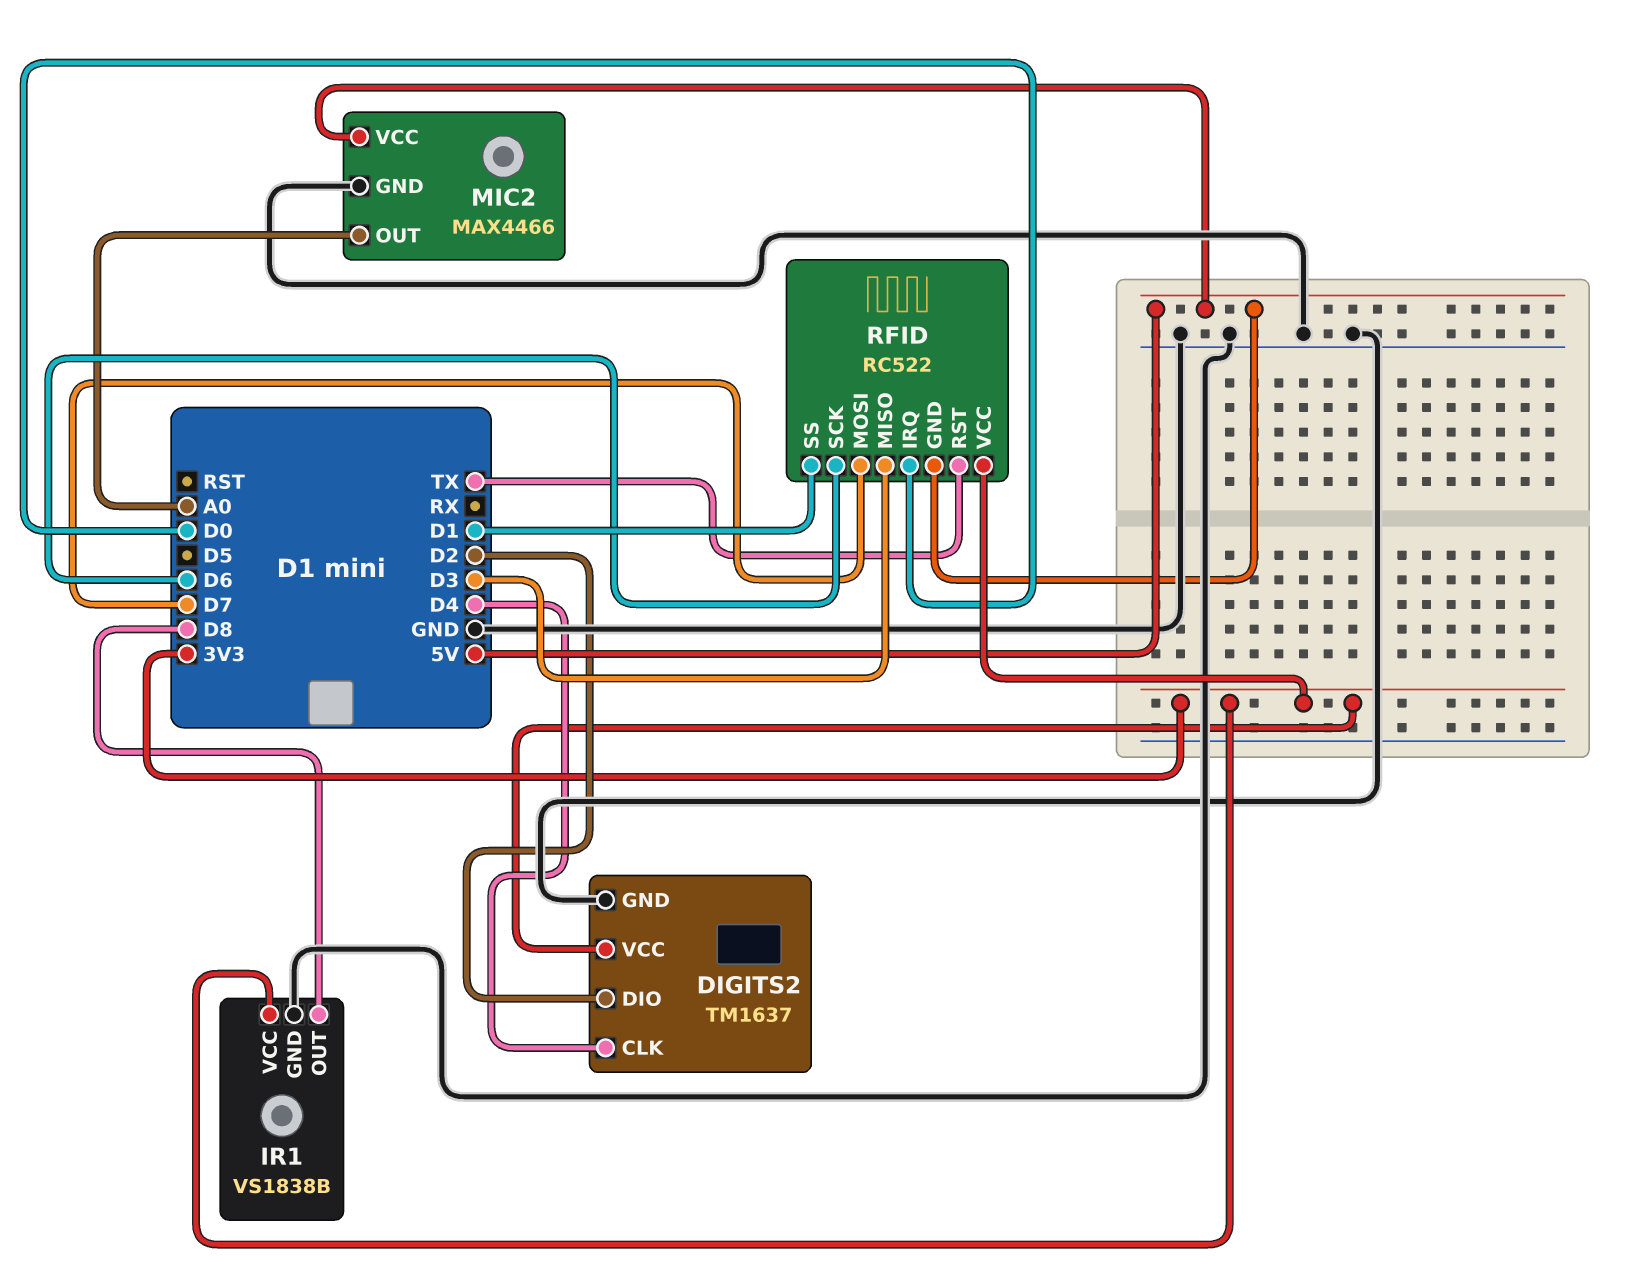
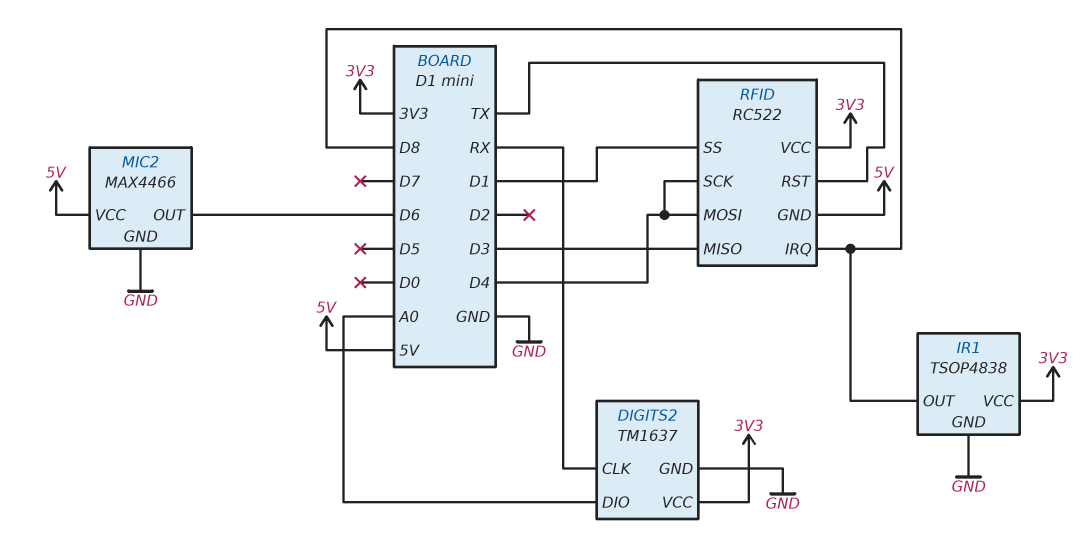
DIGITS2 pin CLK: D4 -> RX
DIGITS2 pin DIO: D2 -> A0
IR1: VS1838B -> TSOP4838
MIC2 pin OUT: A0 -> D6
RFID pin IRQ: D0 -> D8
RFID pin MOSI: D7 -> D4
RFID pin SCK: D6 -> D4

